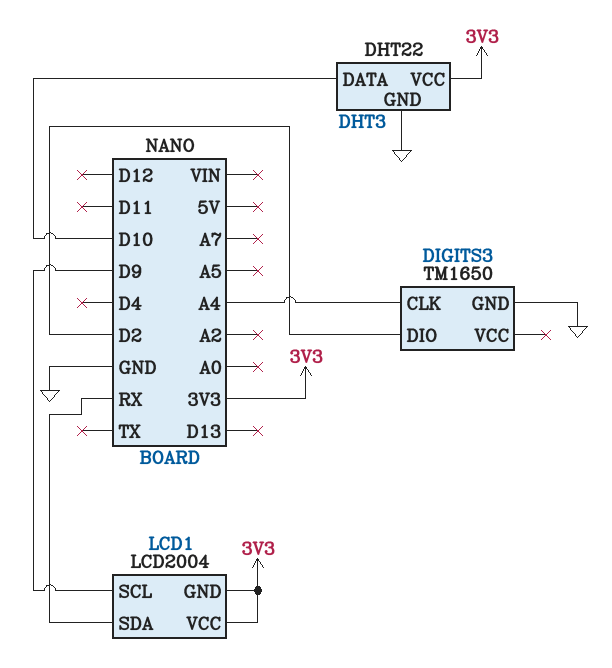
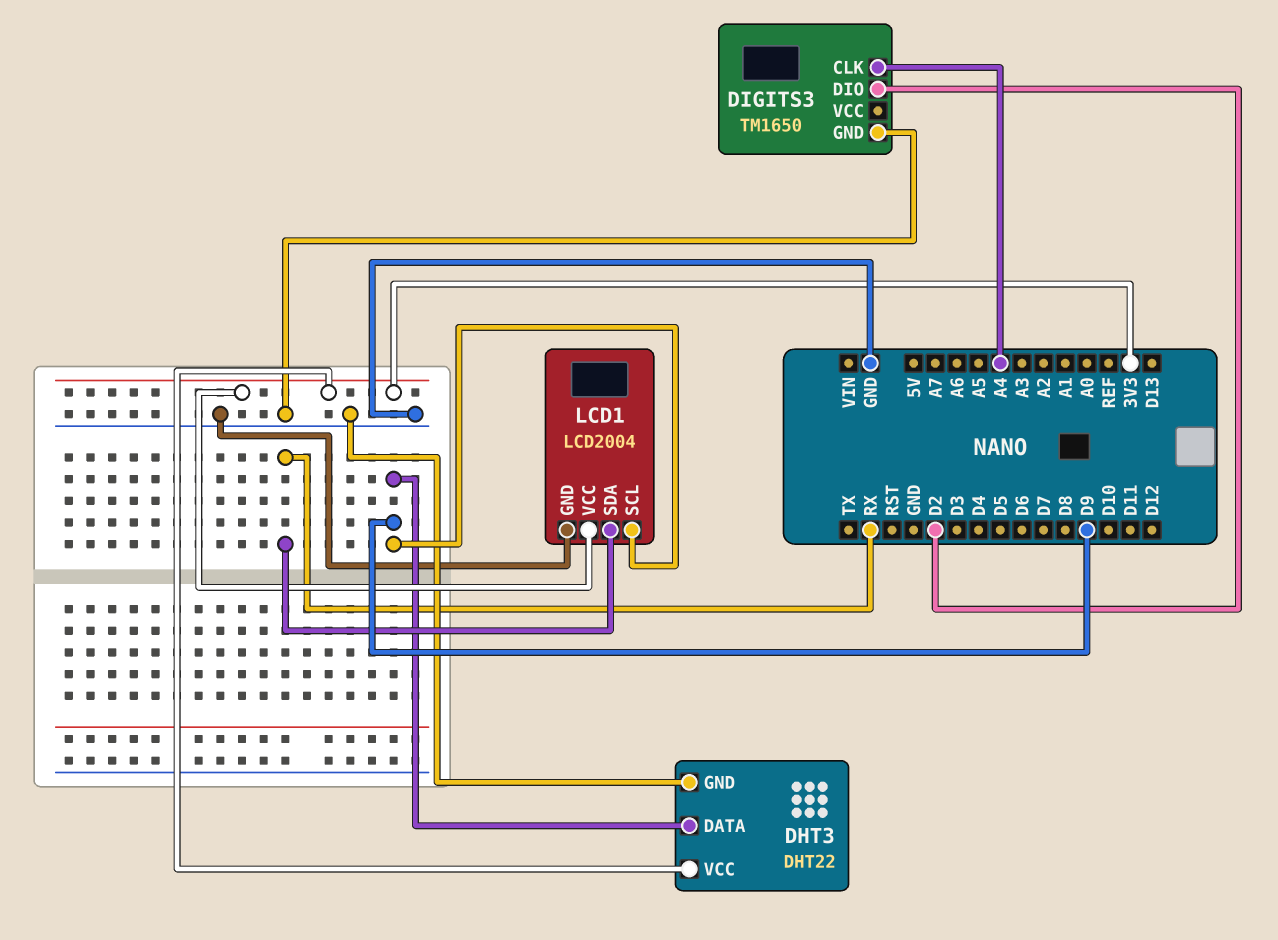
DHT3 pin DATA: D10 -> D9
LCD1 pin GND: 3V3 -> GND

